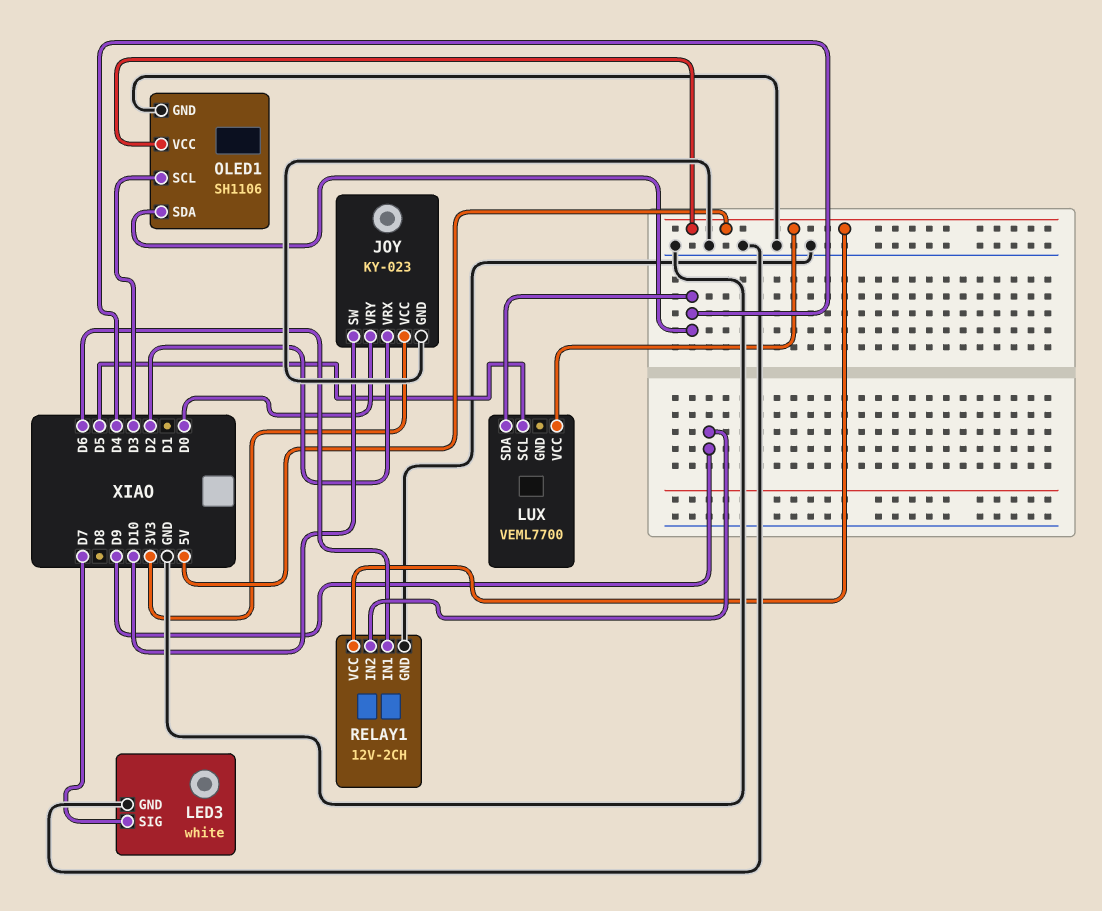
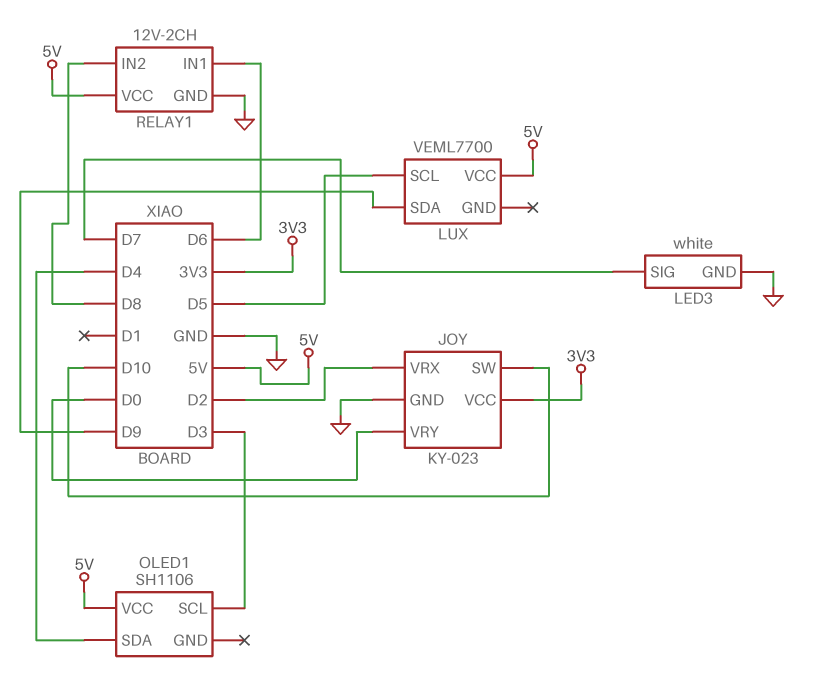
LUX pin SDA: D4 -> D9
OLED1 pin GND: GND -> none
RELAY1 pin IN2: D9 -> D8

